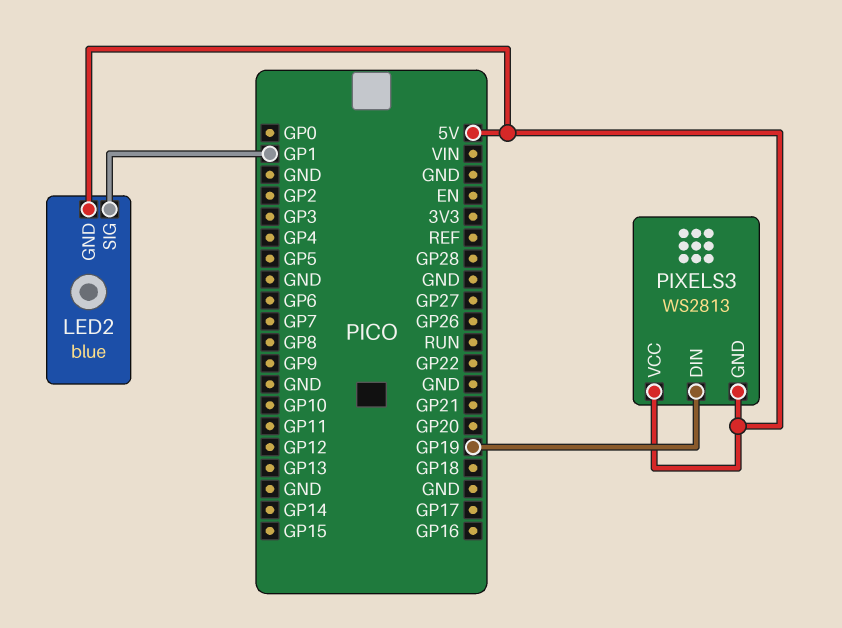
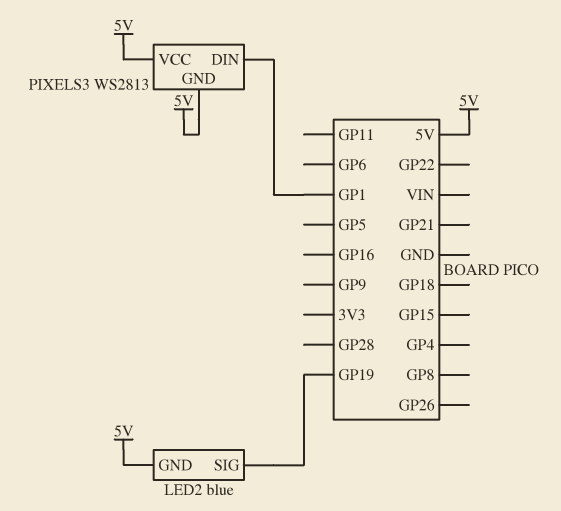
LED2 pin SIG: GP1 -> GP19
PIXELS3 pin DIN: GP19 -> GP1

